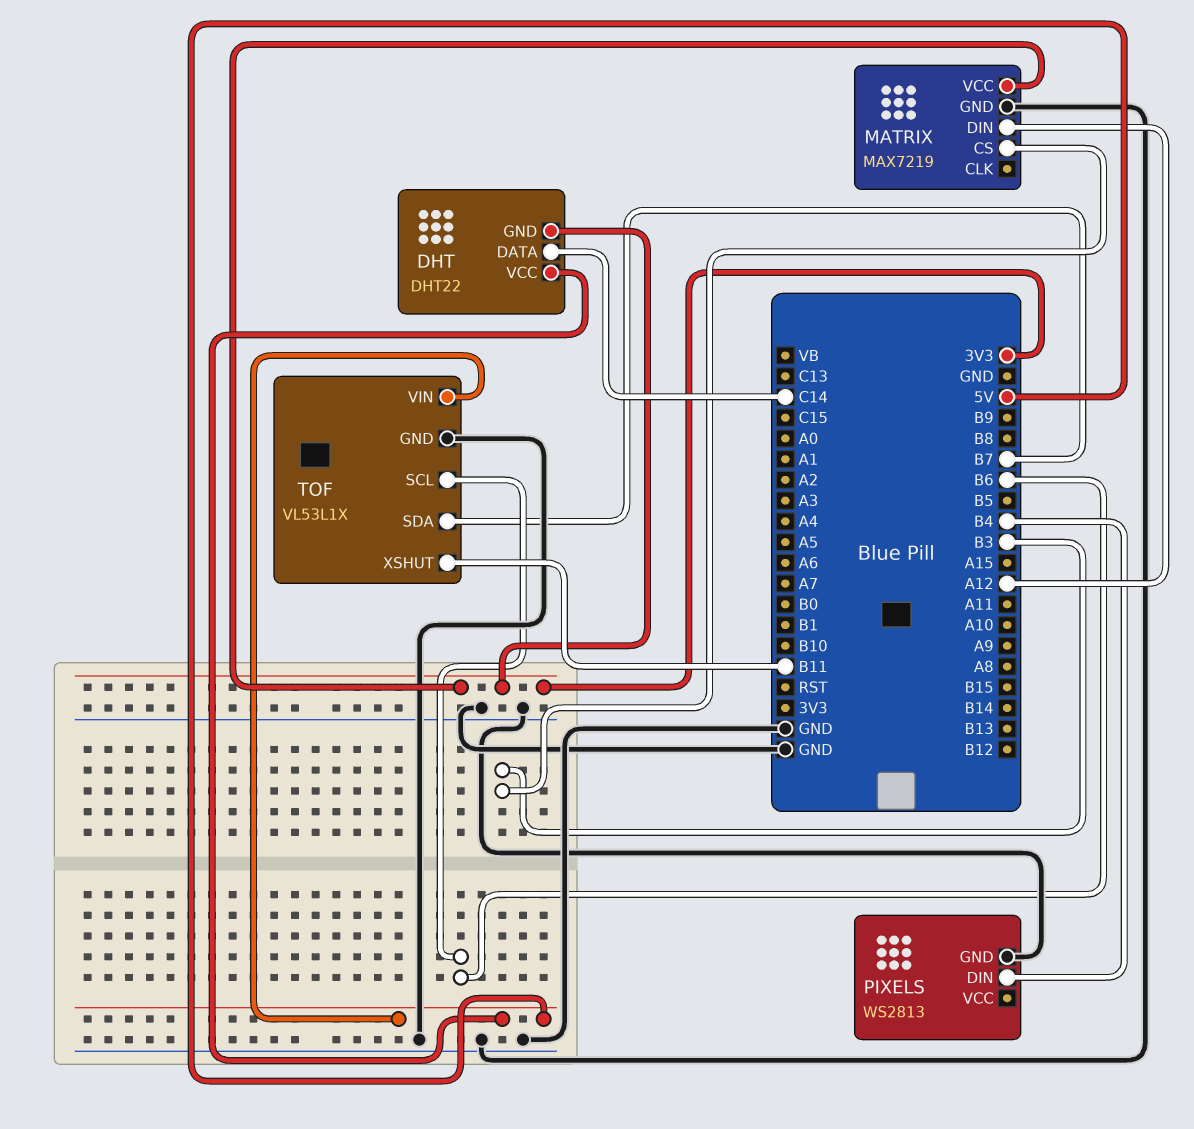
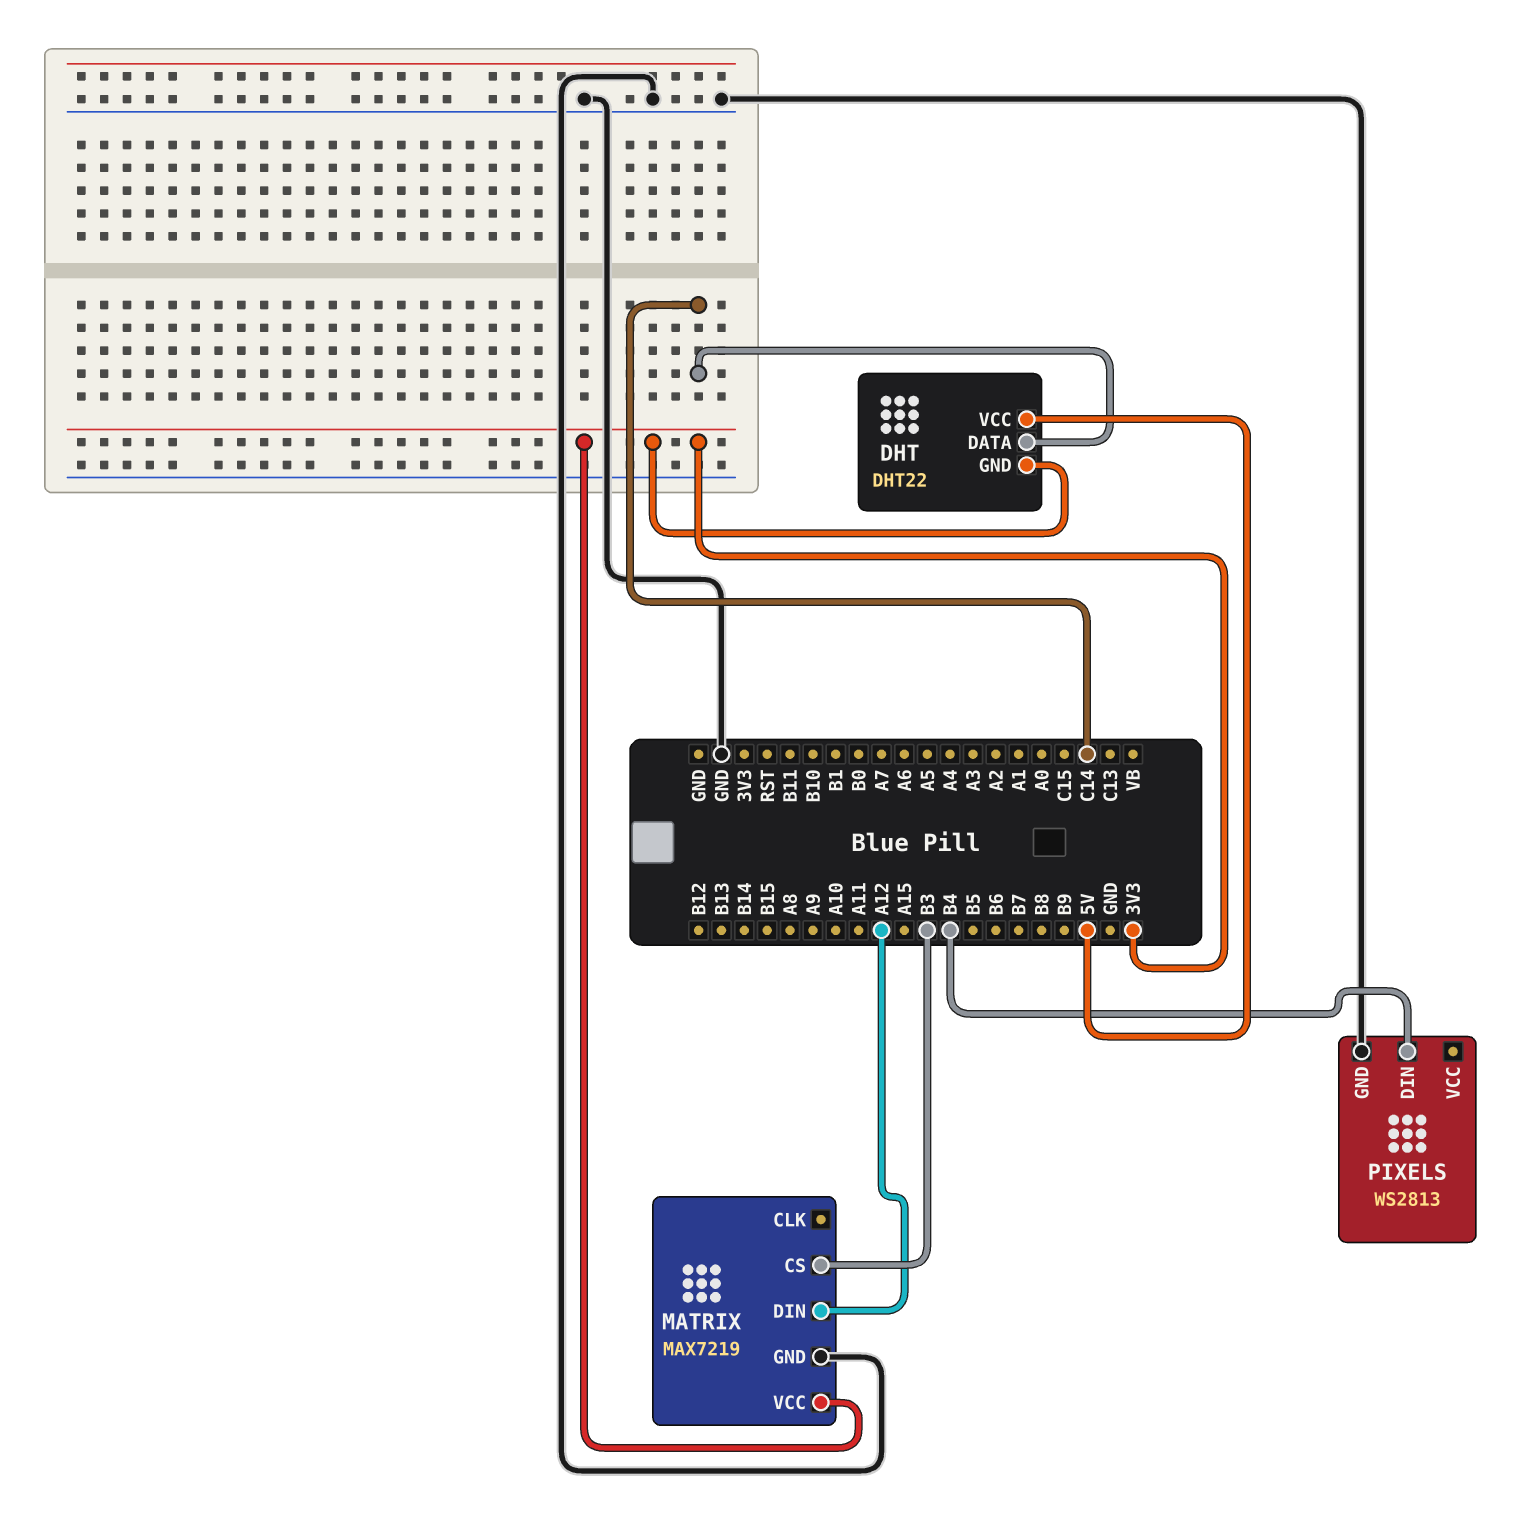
TOF: VL53L1X -> none
TOF pin GND: GND -> none
TOF pin SCL: B6 -> none
TOF pin SDA: B7 -> none
TOF pin VIN: 5V -> none
TOF pin XSHUT: B11 -> none

